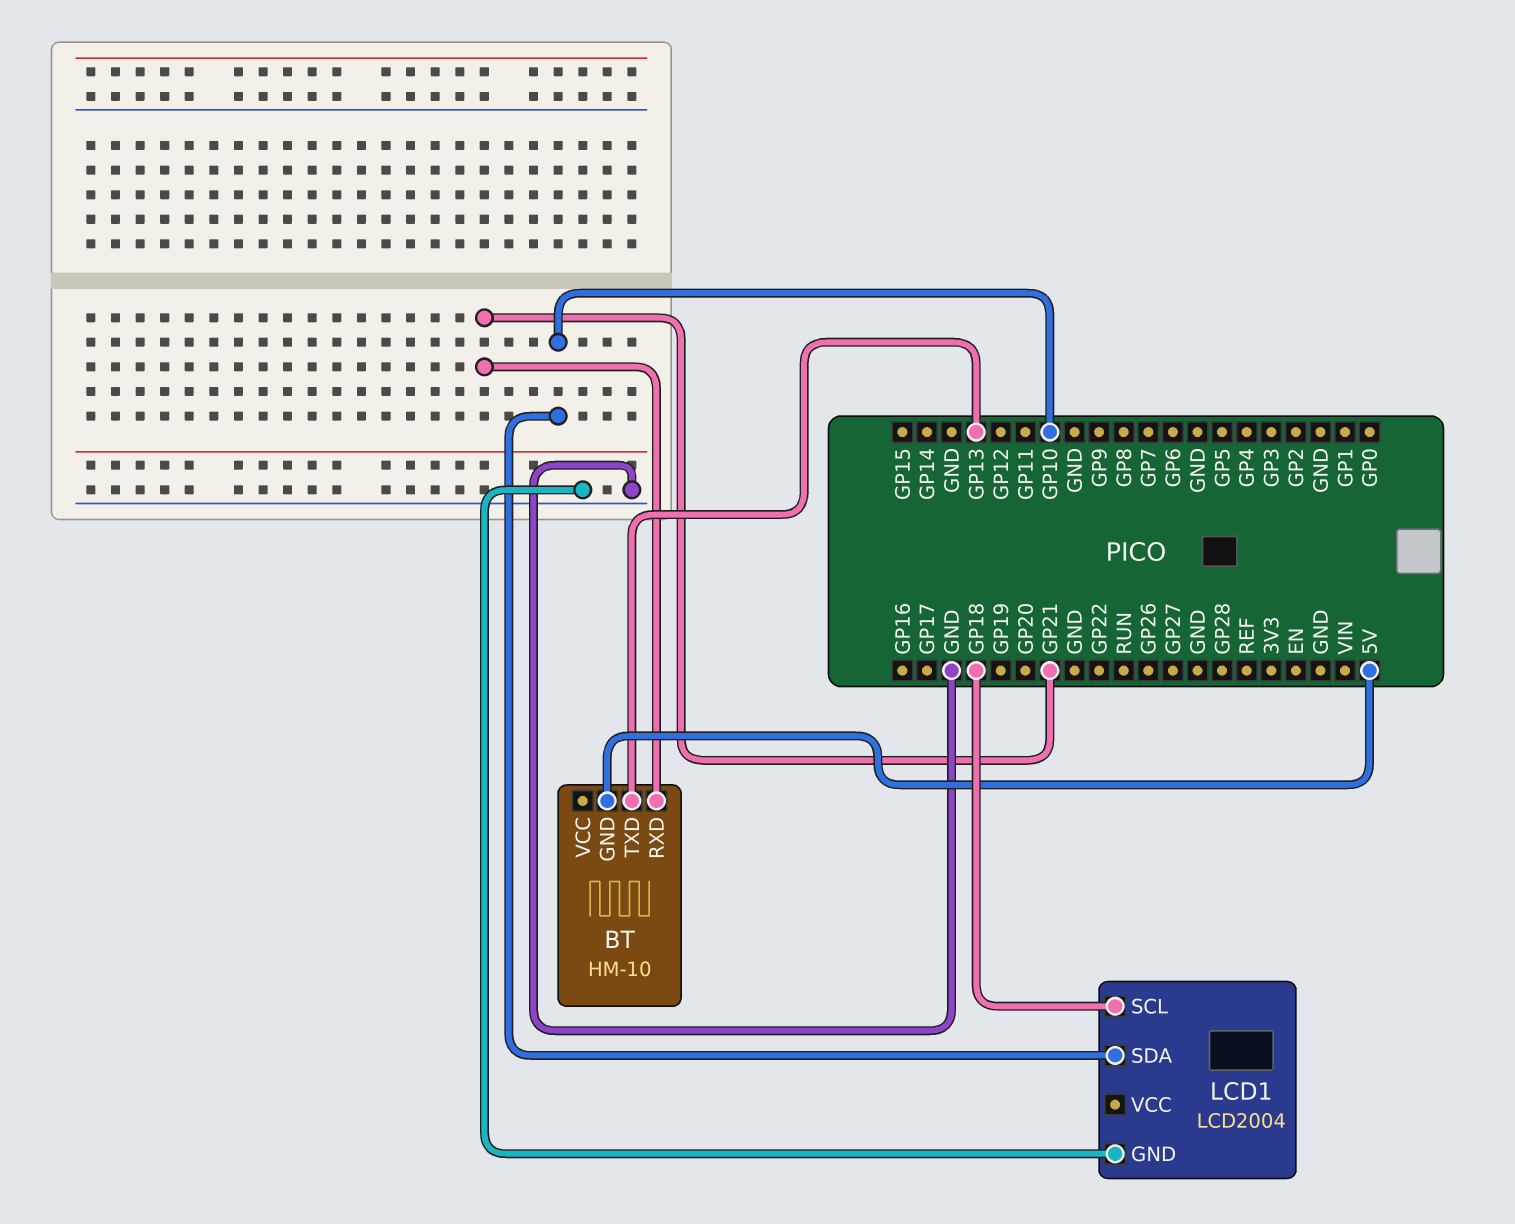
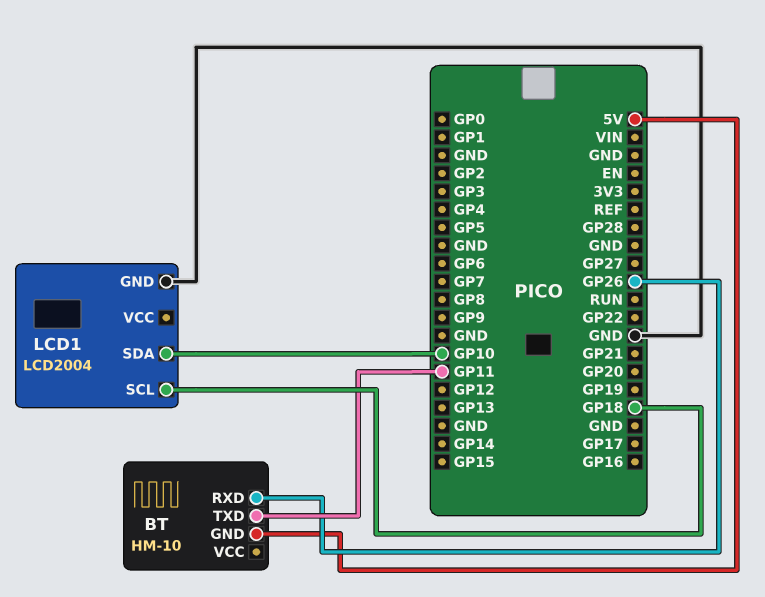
BT pin RXD: GP21 -> GP26
BT pin TXD: GP13 -> GP11

